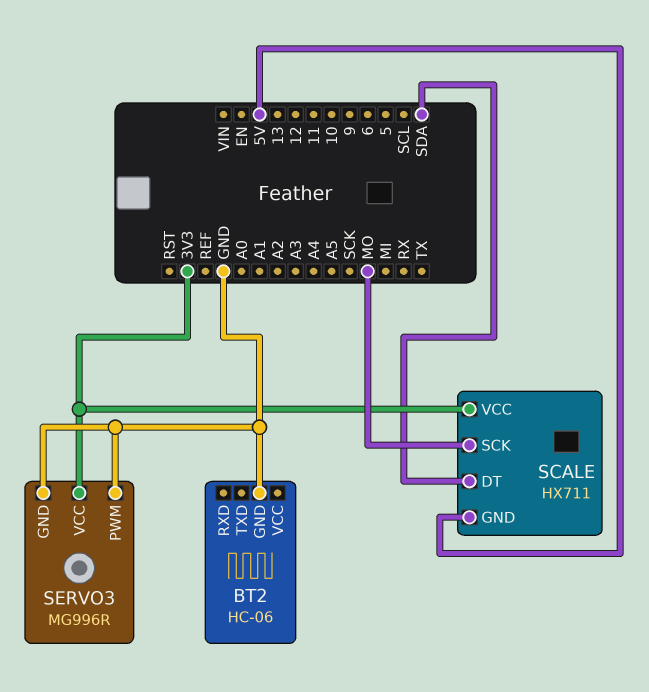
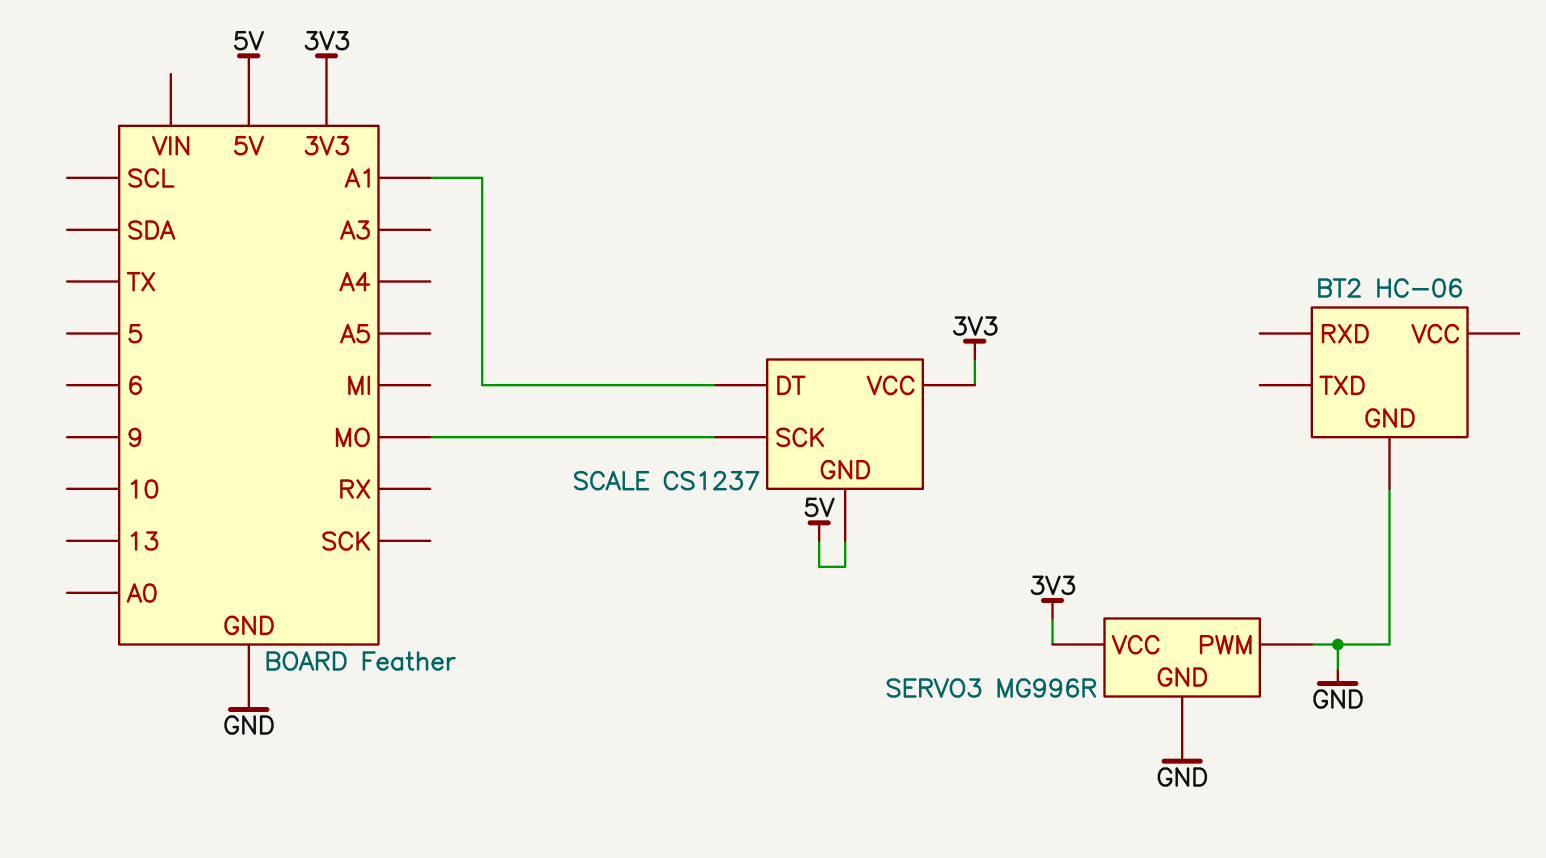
SCALE: HX711 -> CS1237
SCALE pin DT: SDA -> A1

